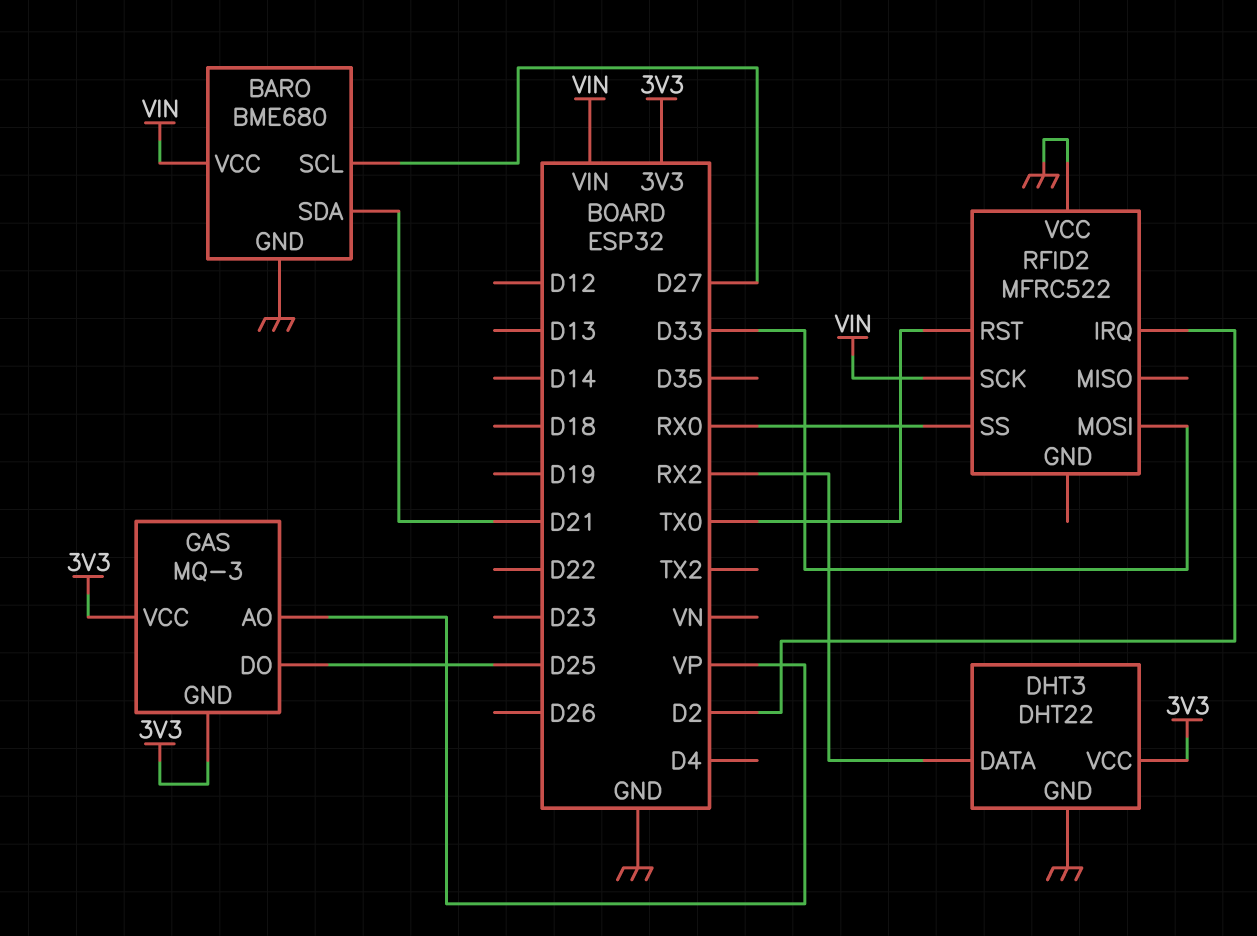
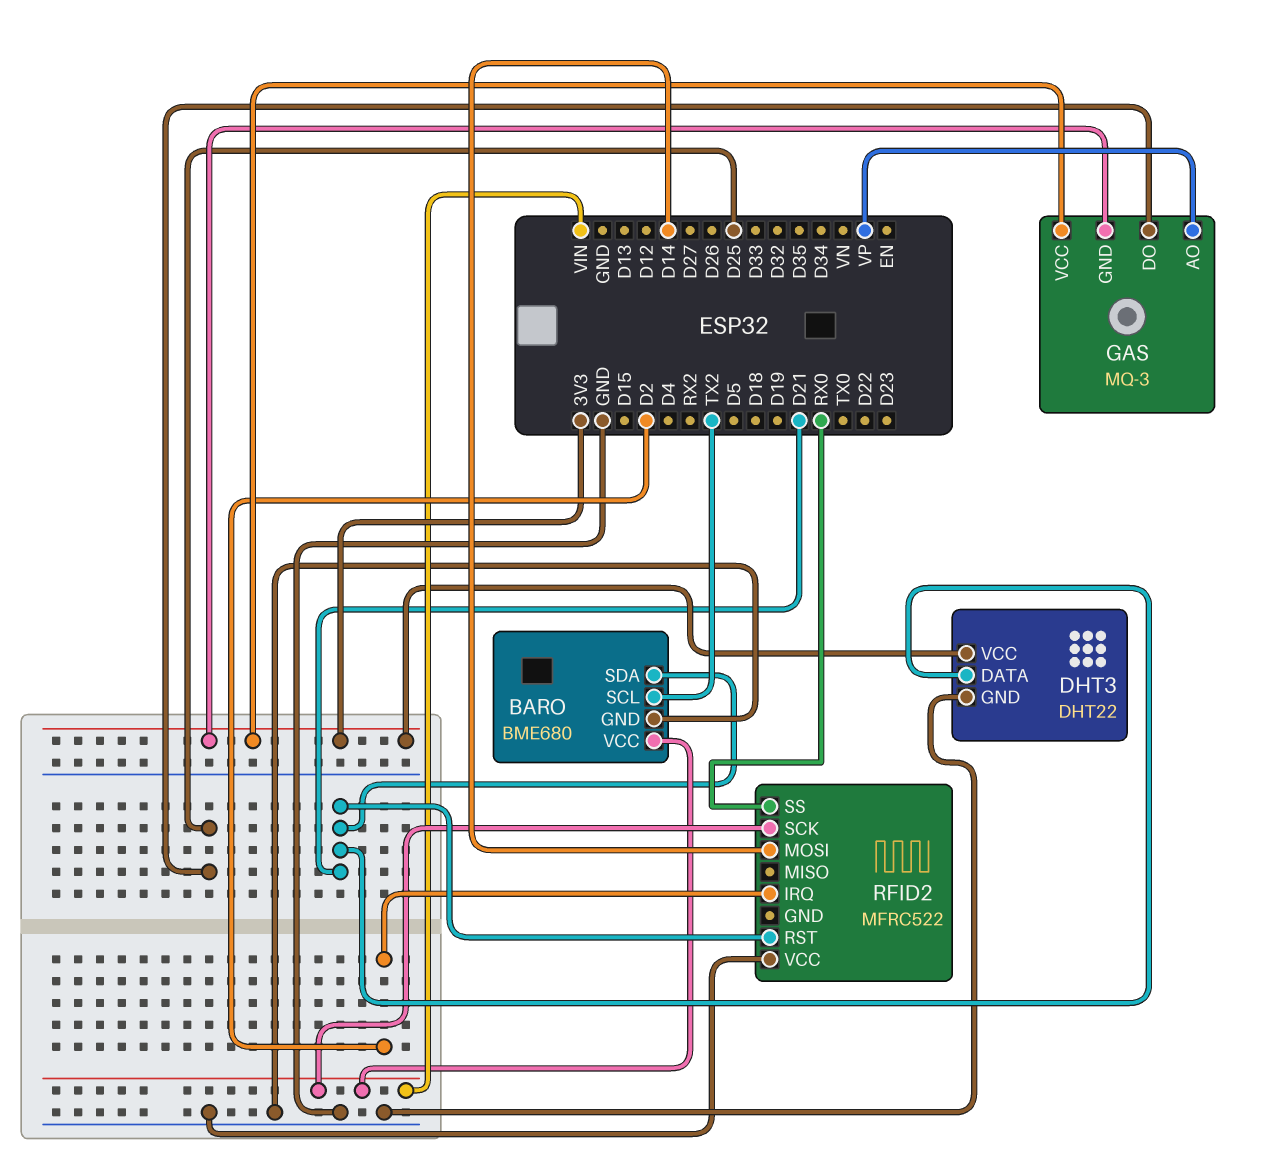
BARO pin SCL: D27 -> TX2
DHT3 pin DATA: RX2 -> D21
RFID2 pin MOSI: D33 -> D14
RFID2 pin RST: TX0 -> D21

